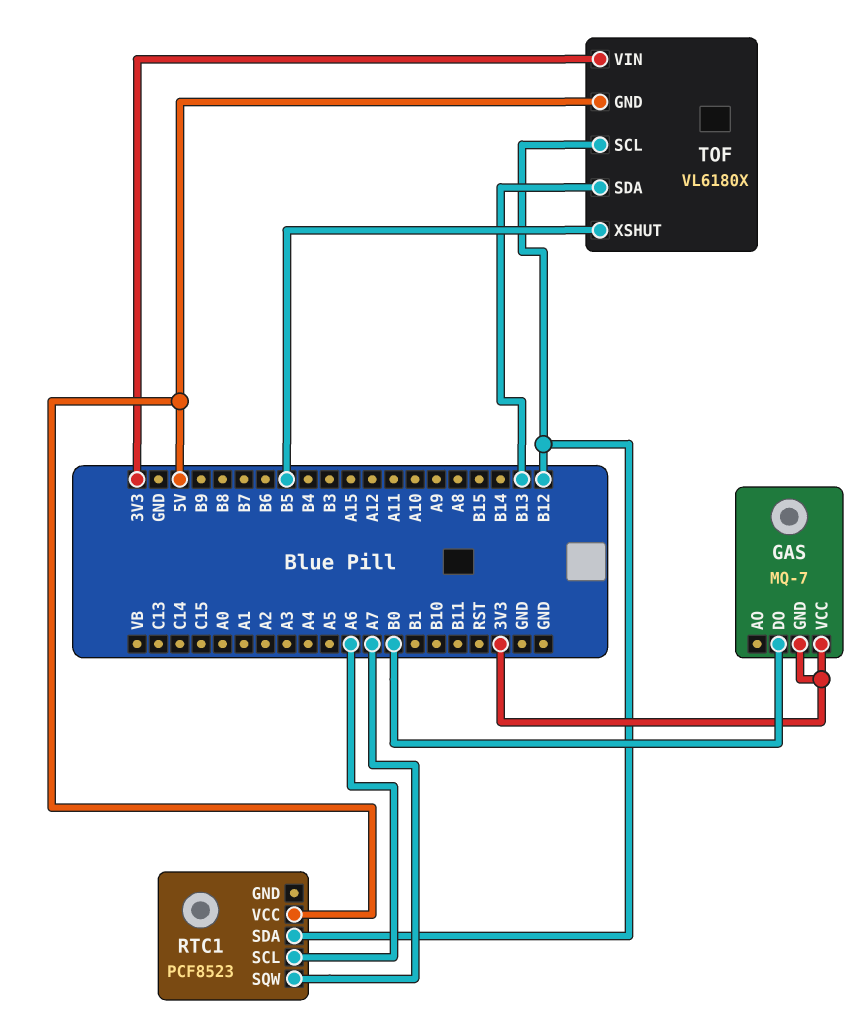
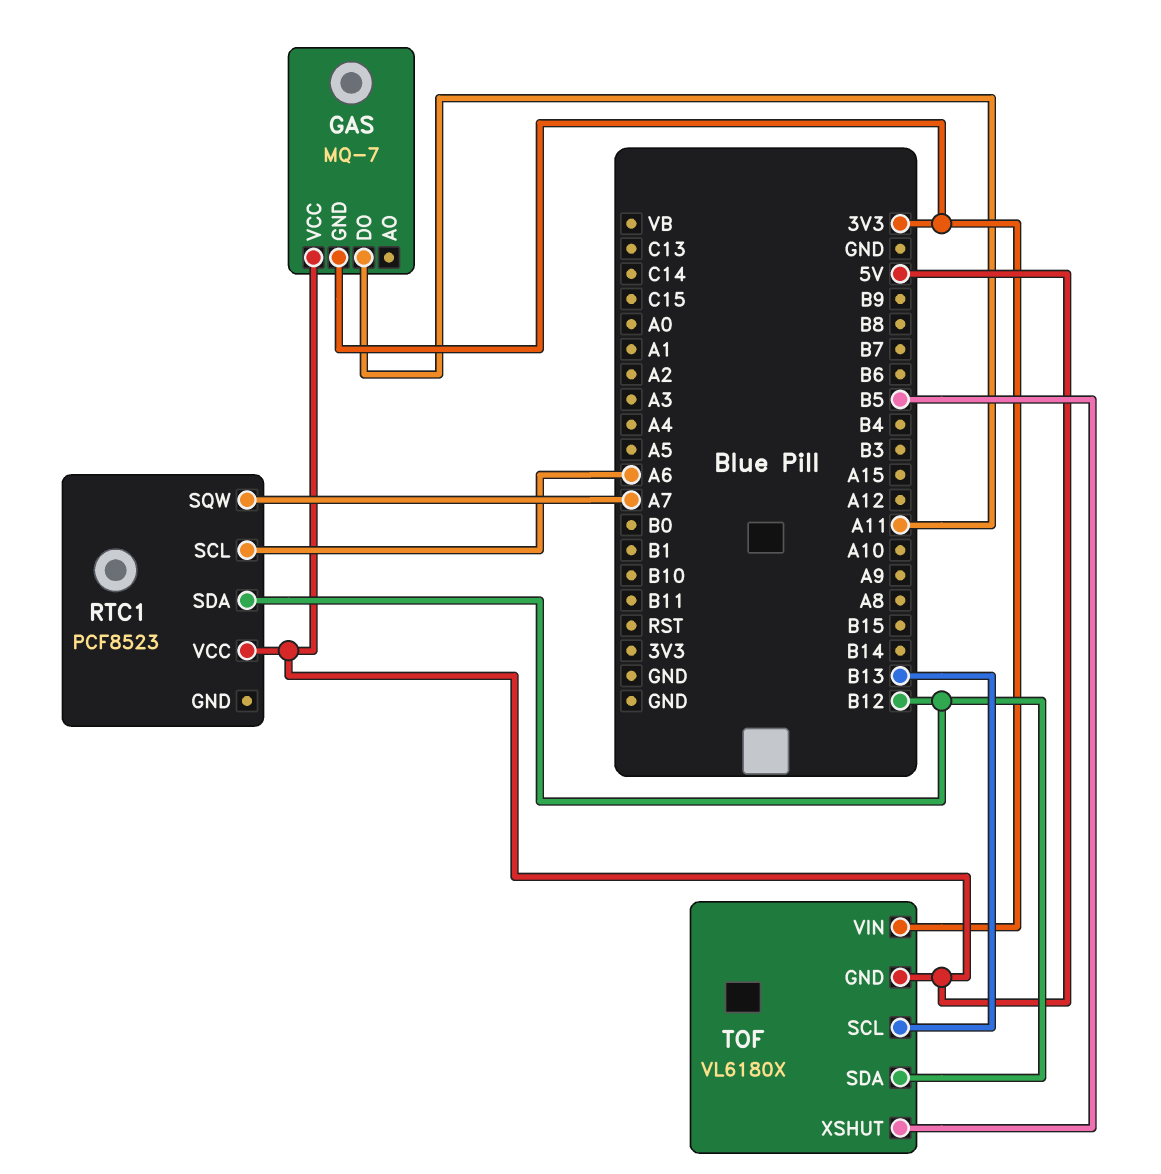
GAS pin DO: B0 -> A11
GAS pin VCC: 3V3 -> 5V
TOF pin SCL: B12 -> B13
TOF pin SDA: B13 -> B12

